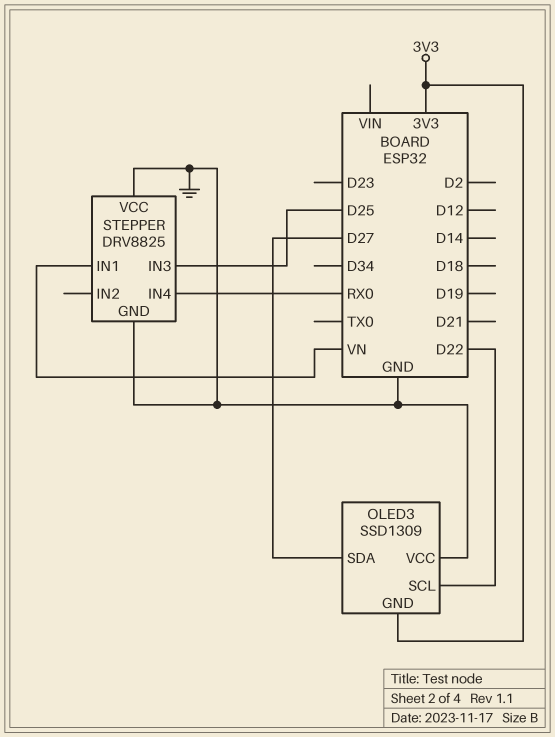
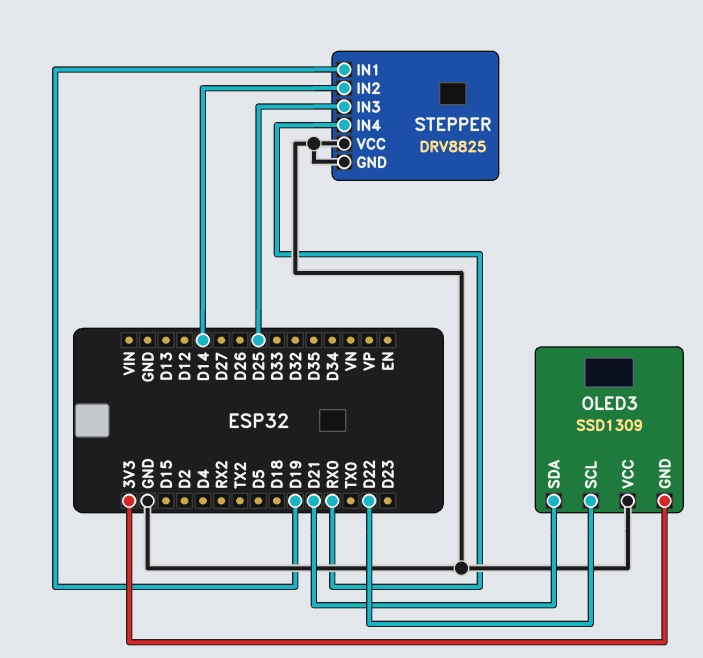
OLED3 pin SDA: D27 -> D21
STEPPER pin IN1: VN -> D19
STEPPER pin IN2: none -> D14

